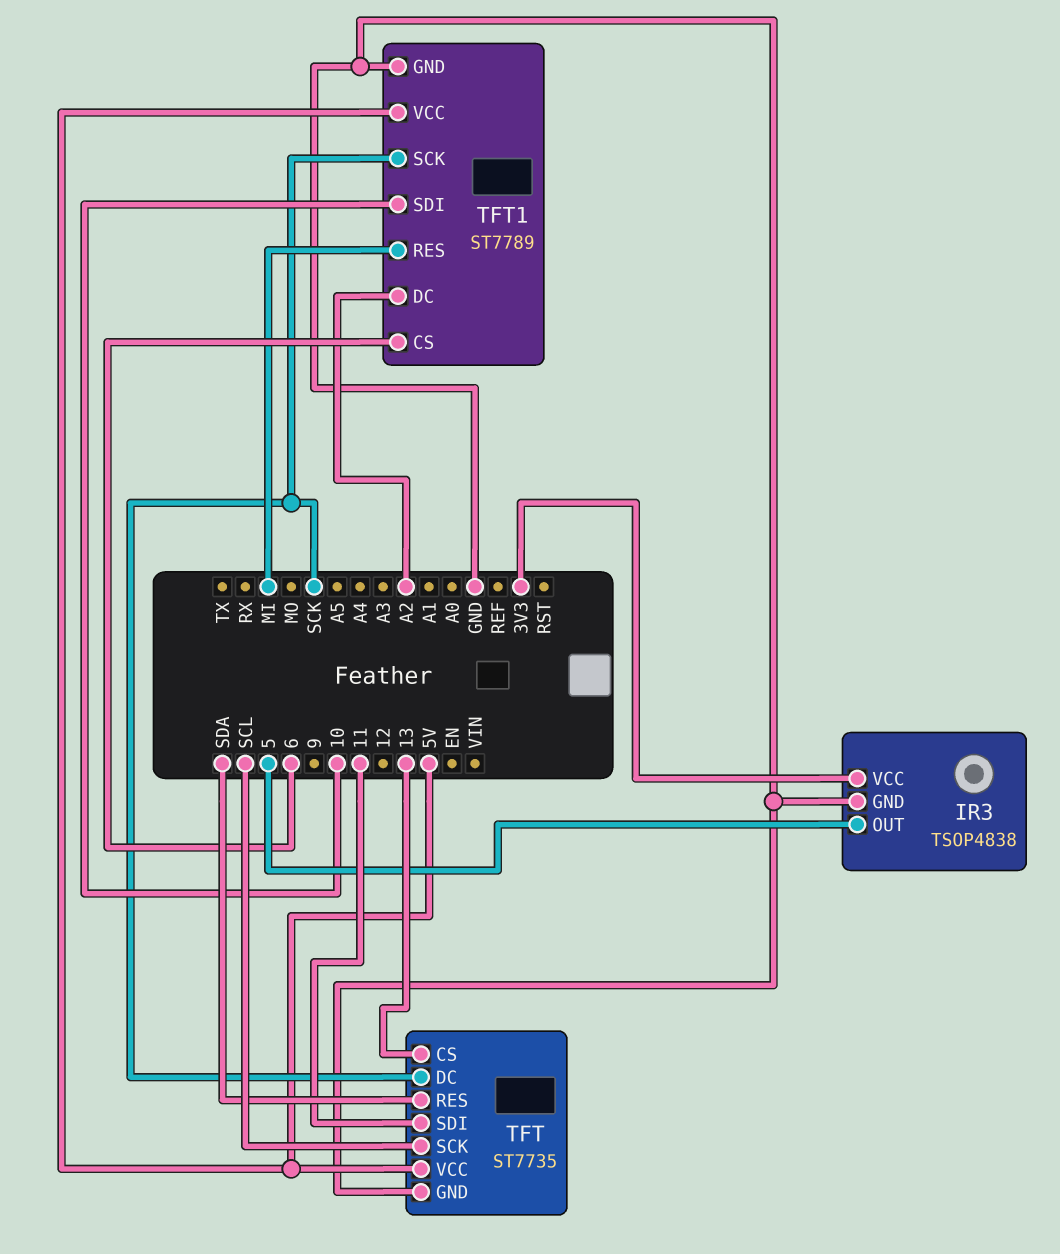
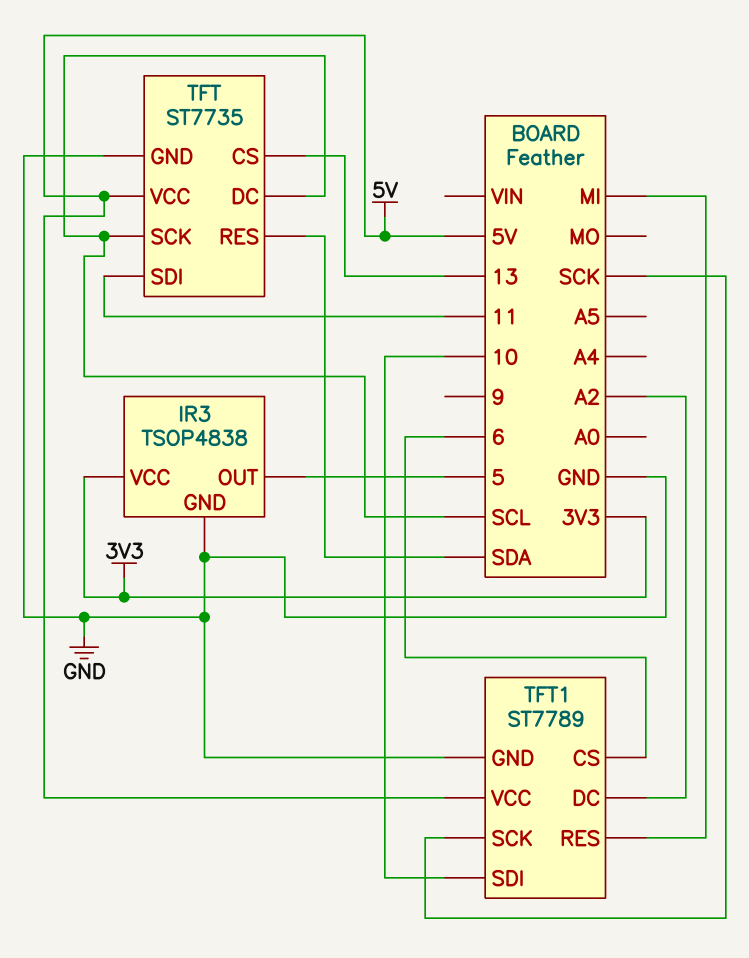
TFT pin DC: SCK -> SCL

